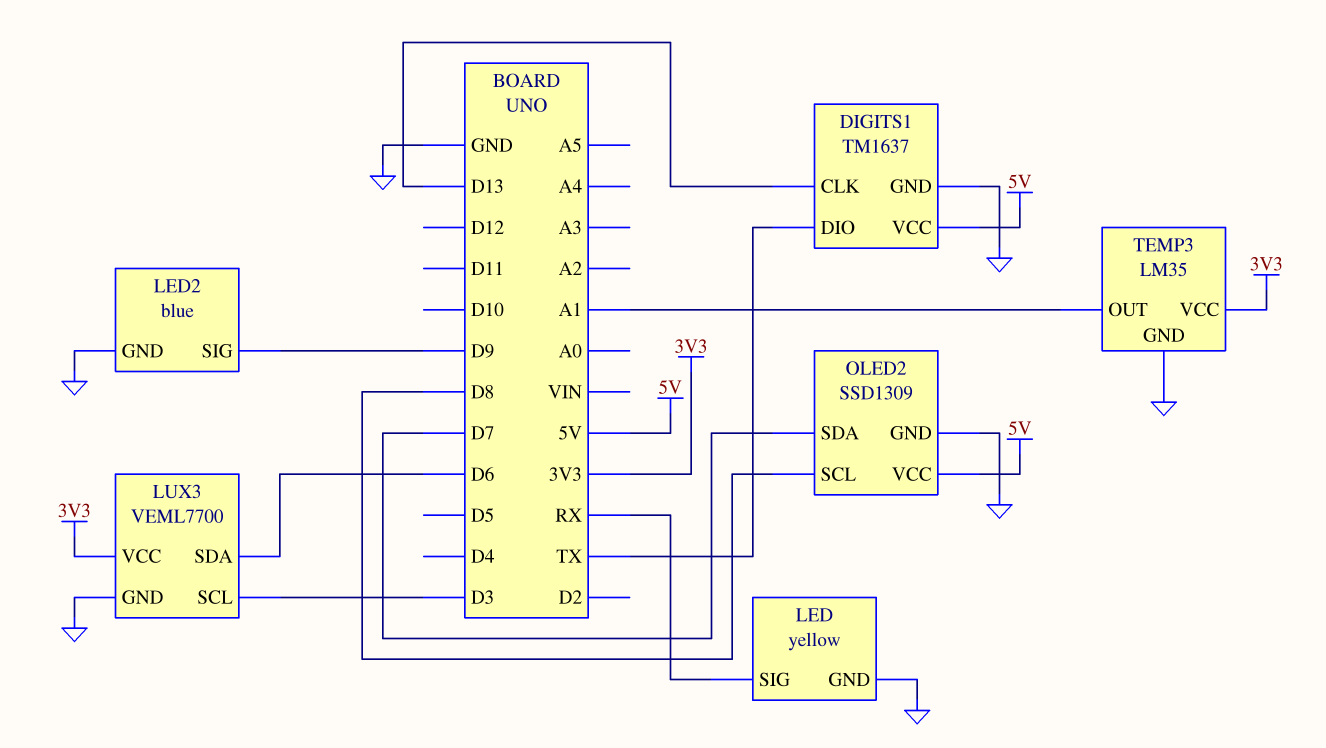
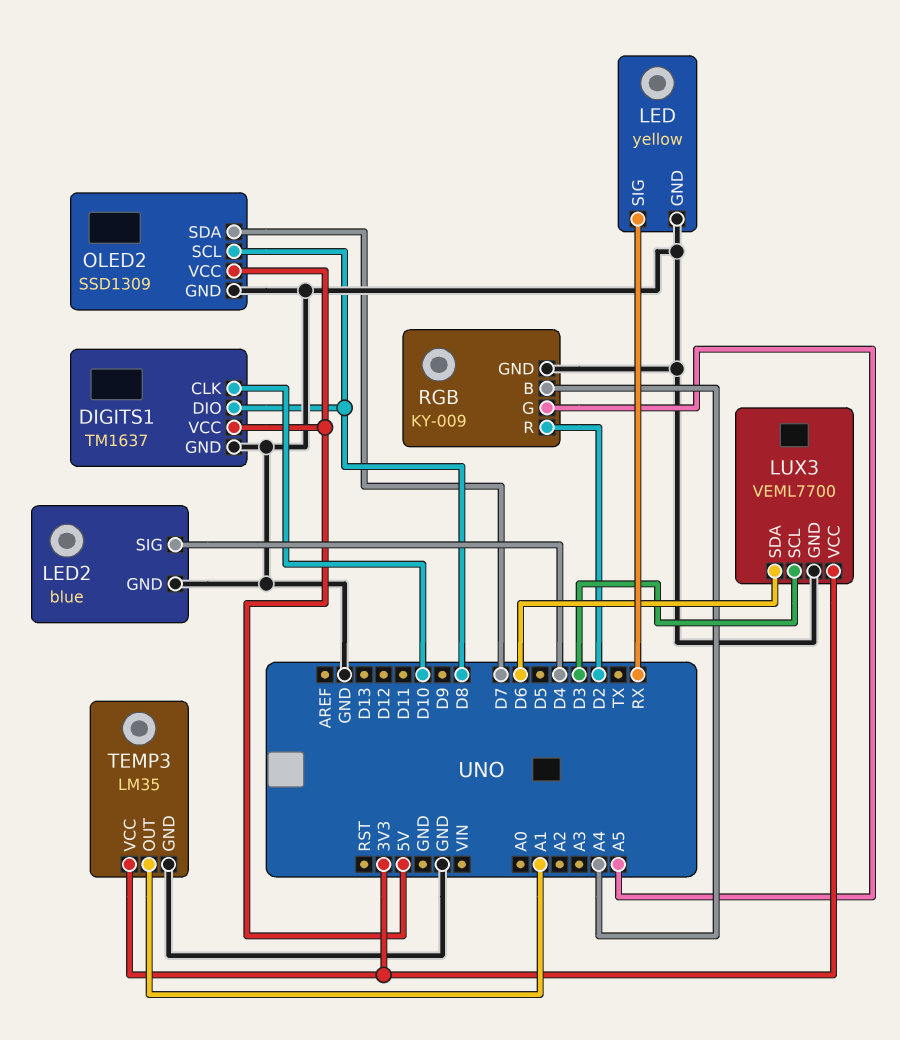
DIGITS1 pin CLK: D13 -> D10
DIGITS1 pin DIO: TX -> D8
LED2 pin SIG: D9 -> D4
RGB: none -> KY-009
RGB pin B: none -> A4
RGB pin G: none -> A5
RGB pin GND: none -> GND
RGB pin R: none -> D2

